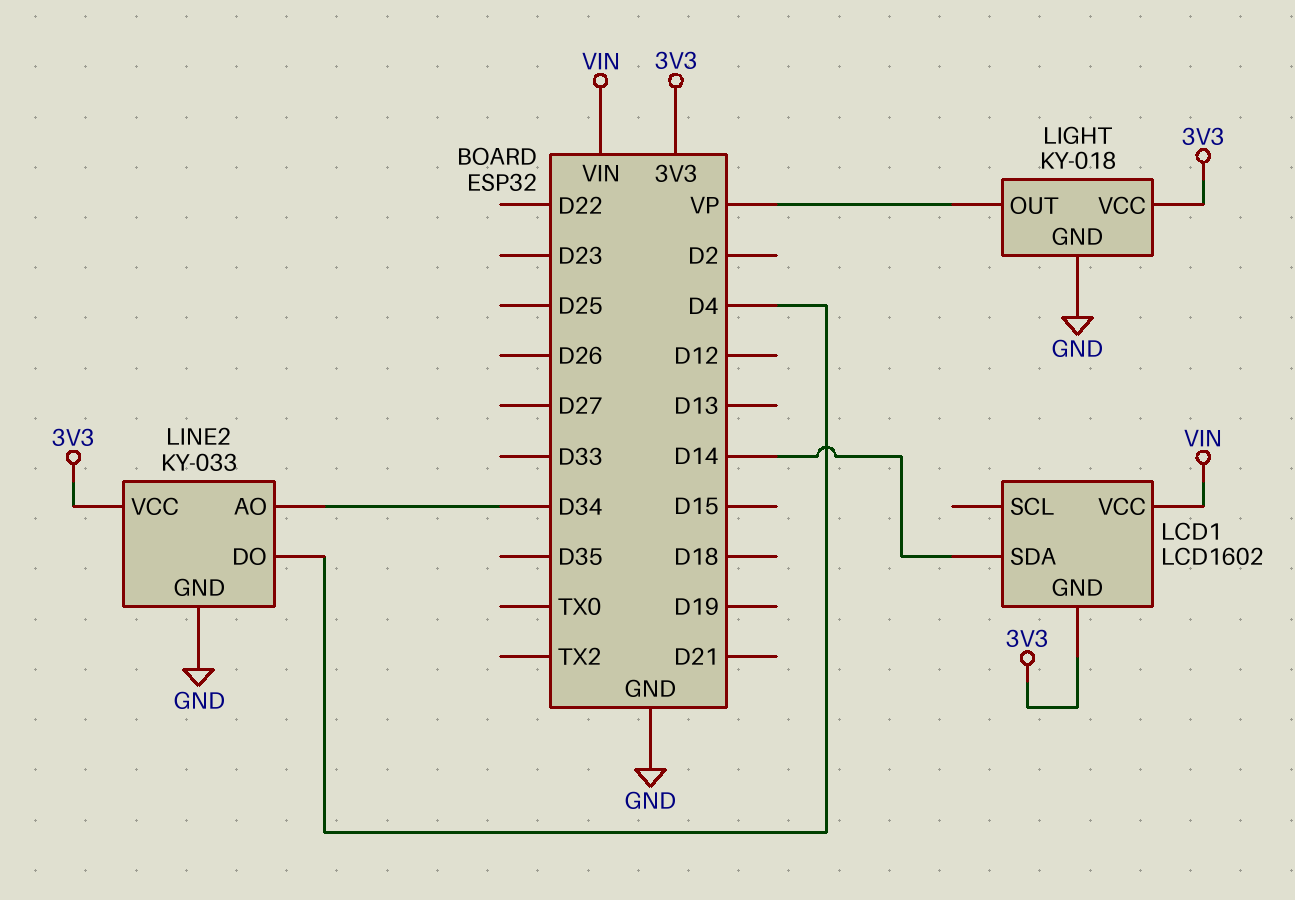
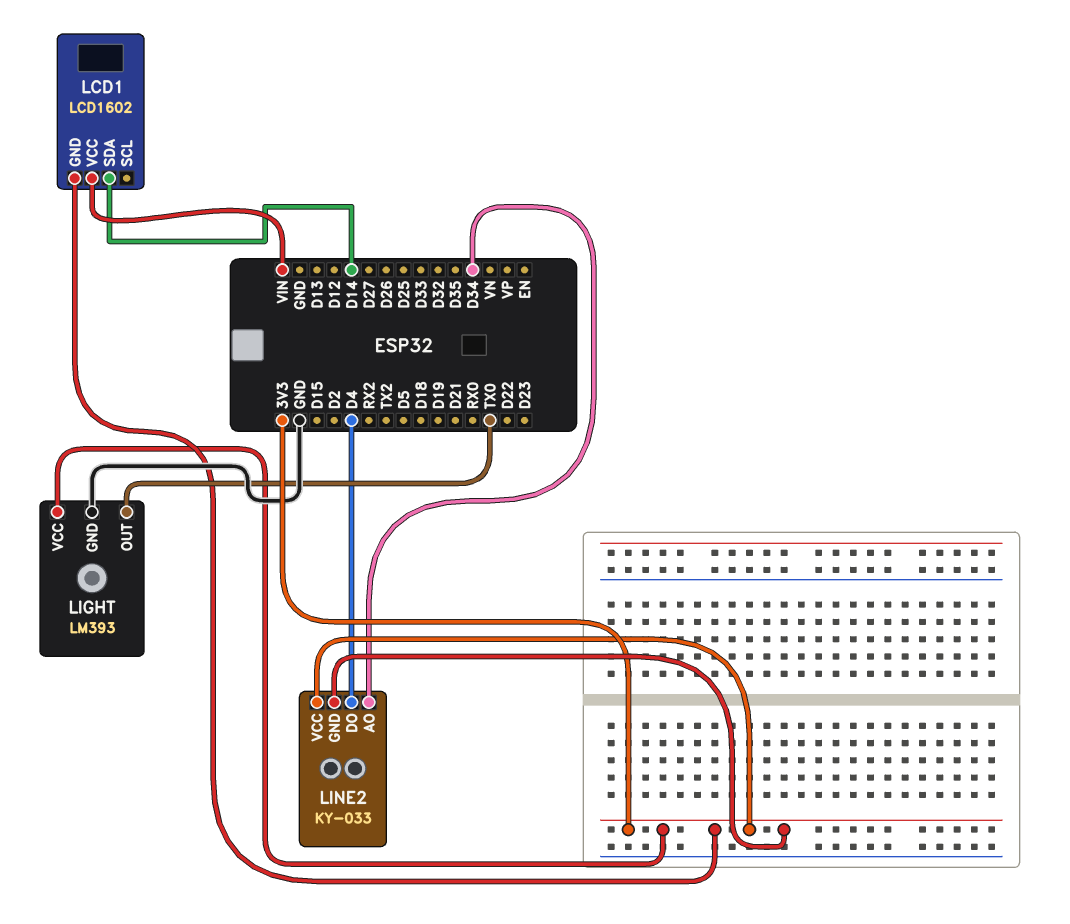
LIGHT: KY-018 -> LM393
LIGHT pin OUT: VP -> TX0
LINE2 pin GND: GND -> 3V3

